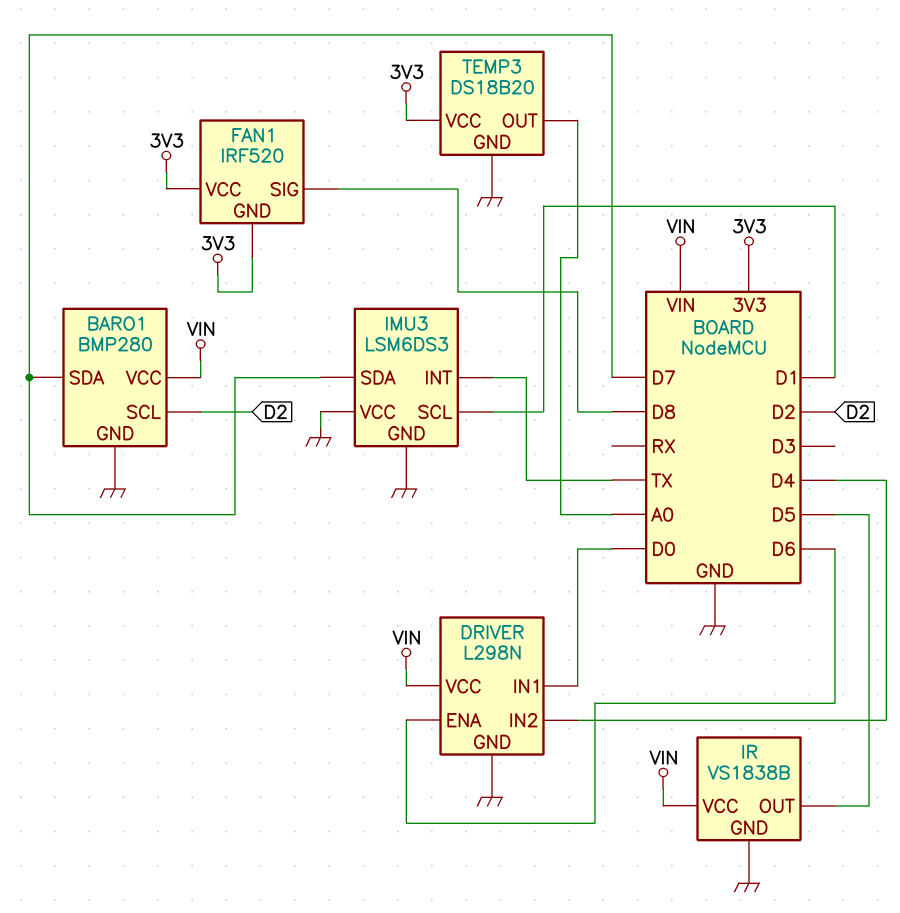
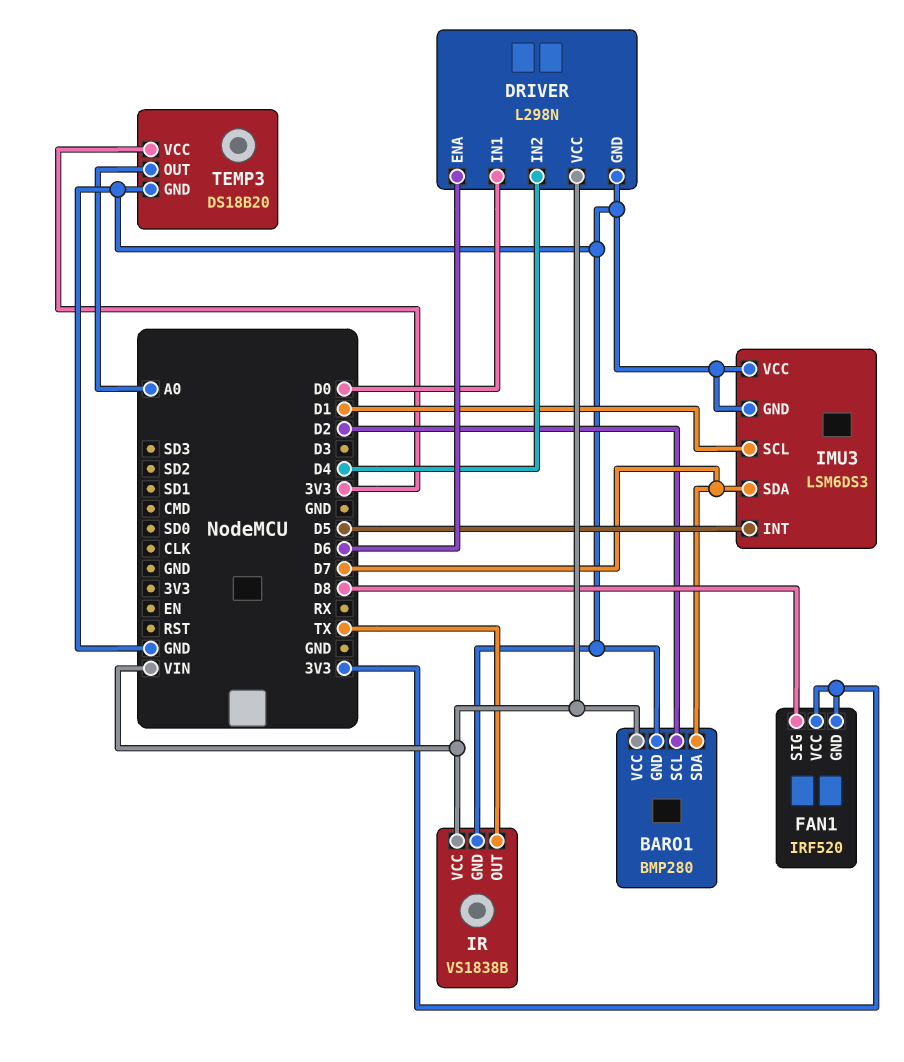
IMU3 pin INT: TX -> D5
IR pin OUT: D5 -> TX

